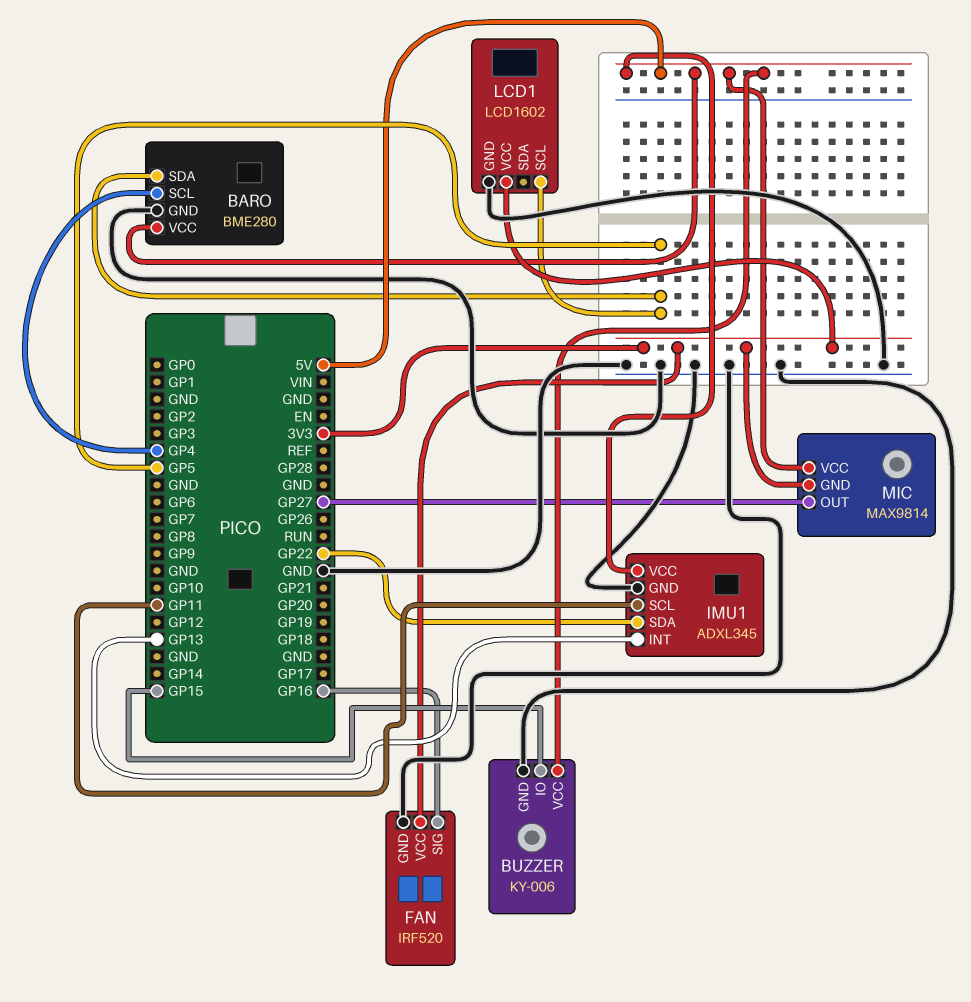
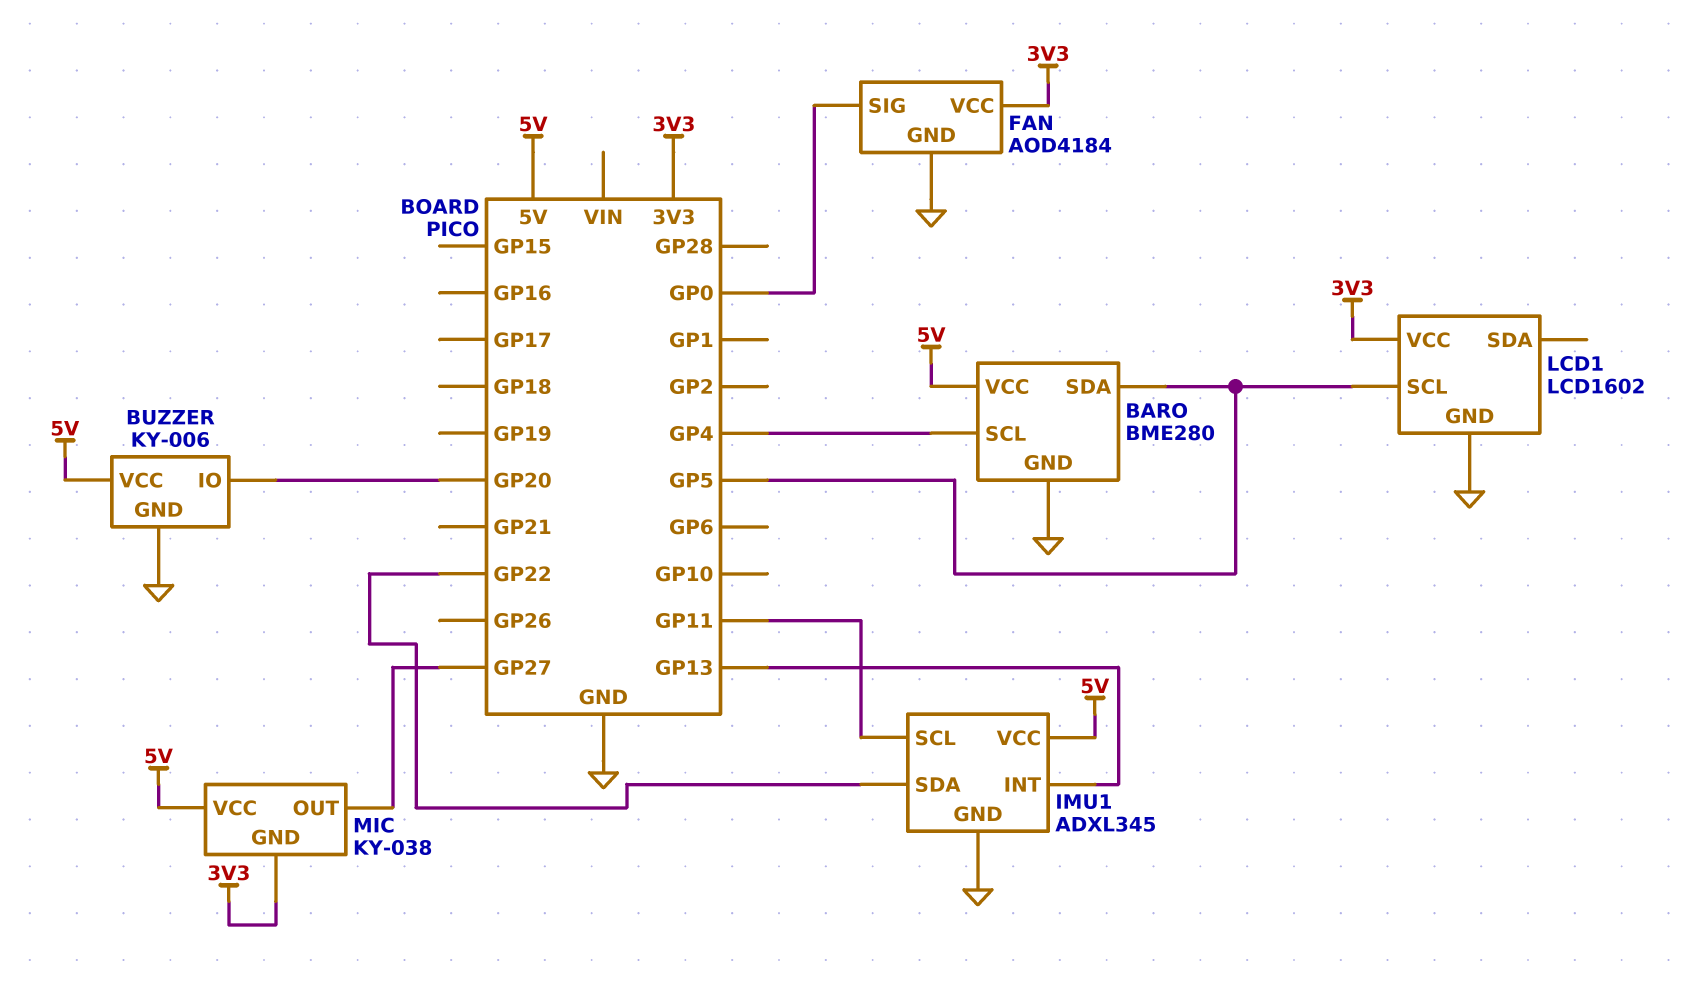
BUZZER pin IO: GP15 -> GP20
FAN: IRF520 -> AOD4184
FAN pin SIG: GP16 -> GP0
MIC: MAX9814 -> KY-038

